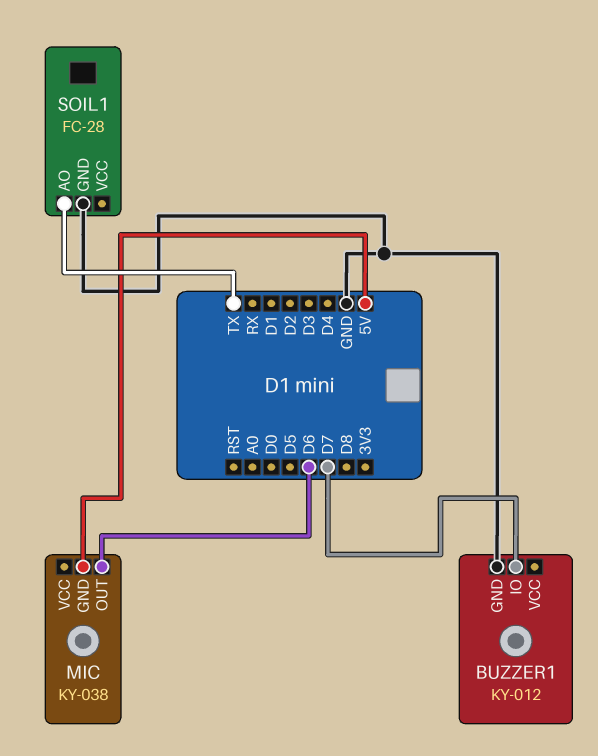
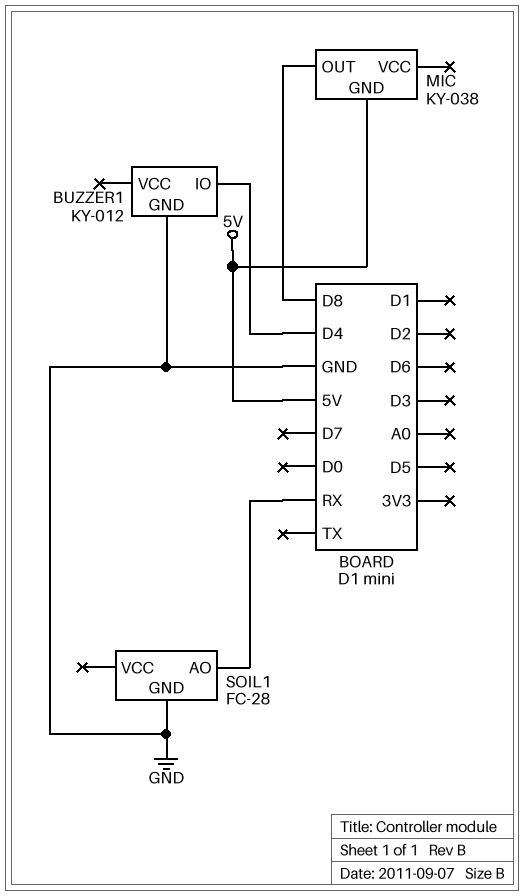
BUZZER1 pin IO: D7 -> D4
MIC pin OUT: D6 -> D8
SOIL1 pin AO: TX -> RX

